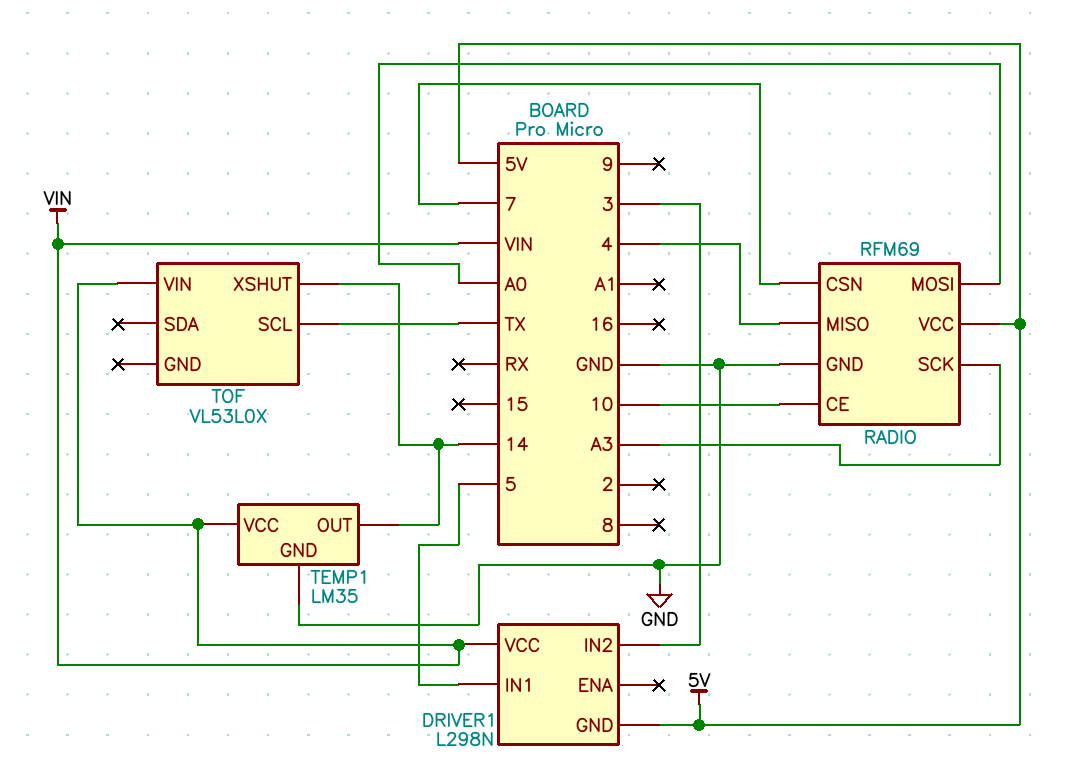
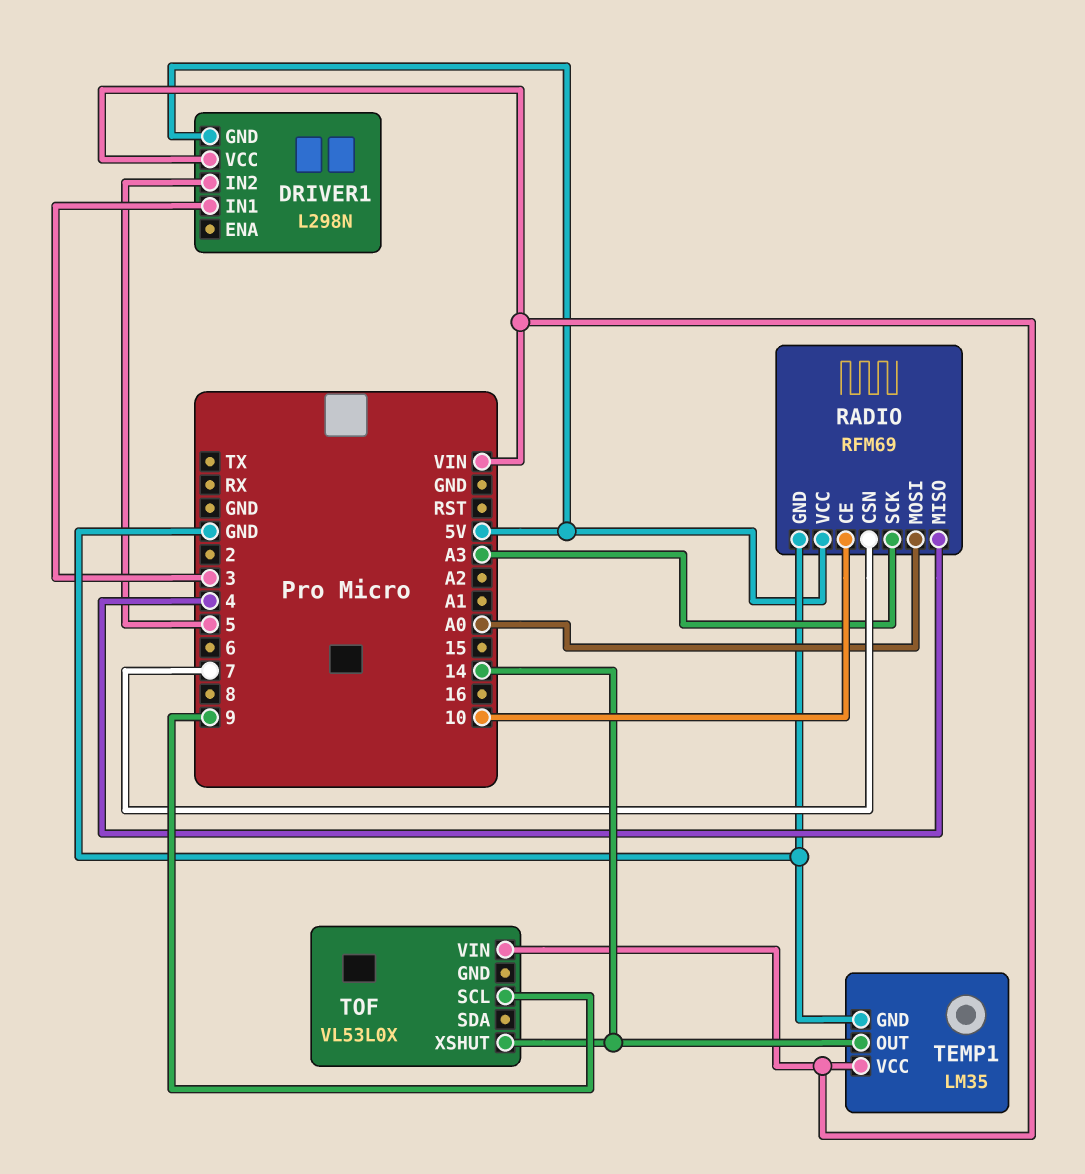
DRIVER1 pin IN1: 5 -> 3
DRIVER1 pin IN2: 3 -> 5
TOF pin SCL: TX -> 9

